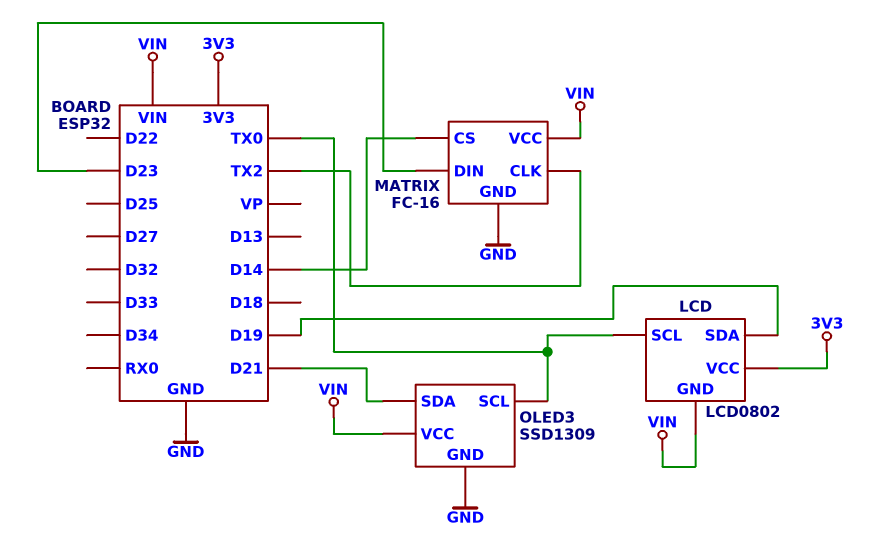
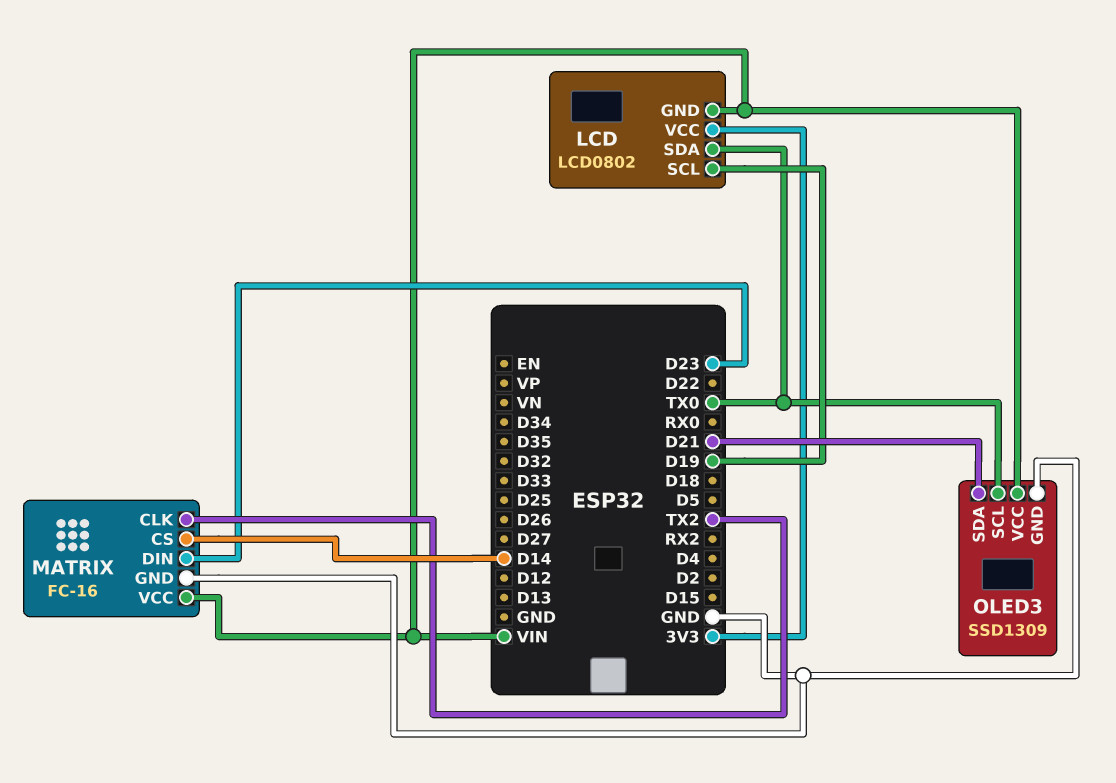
LCD pin SCL: TX0 -> D19
LCD pin SDA: D19 -> TX0

